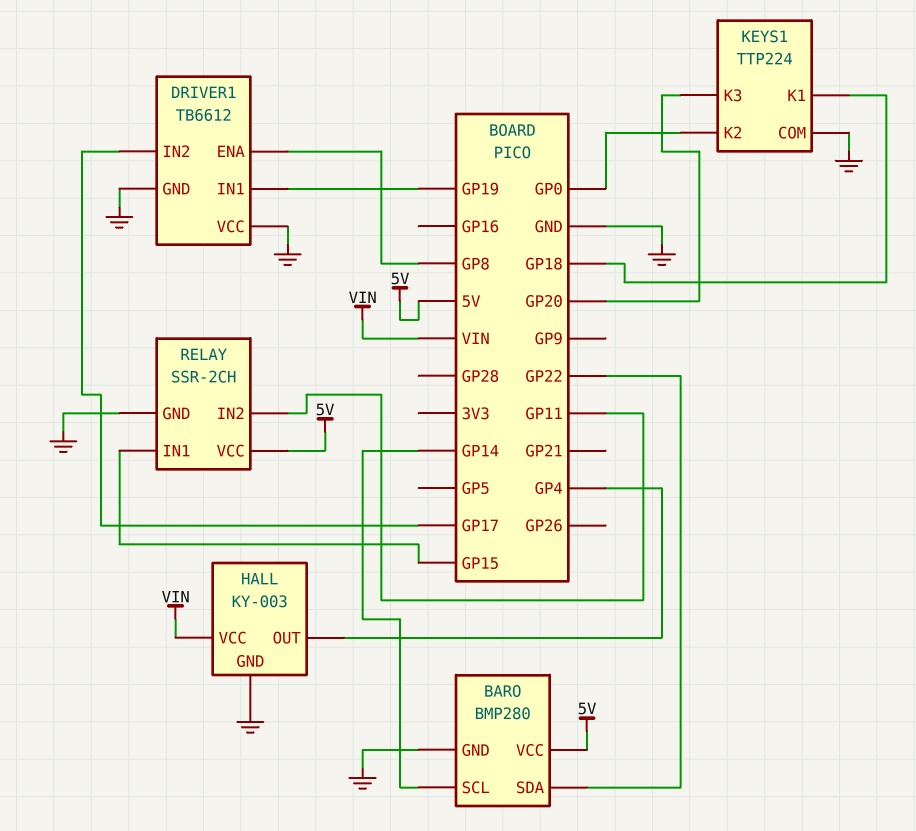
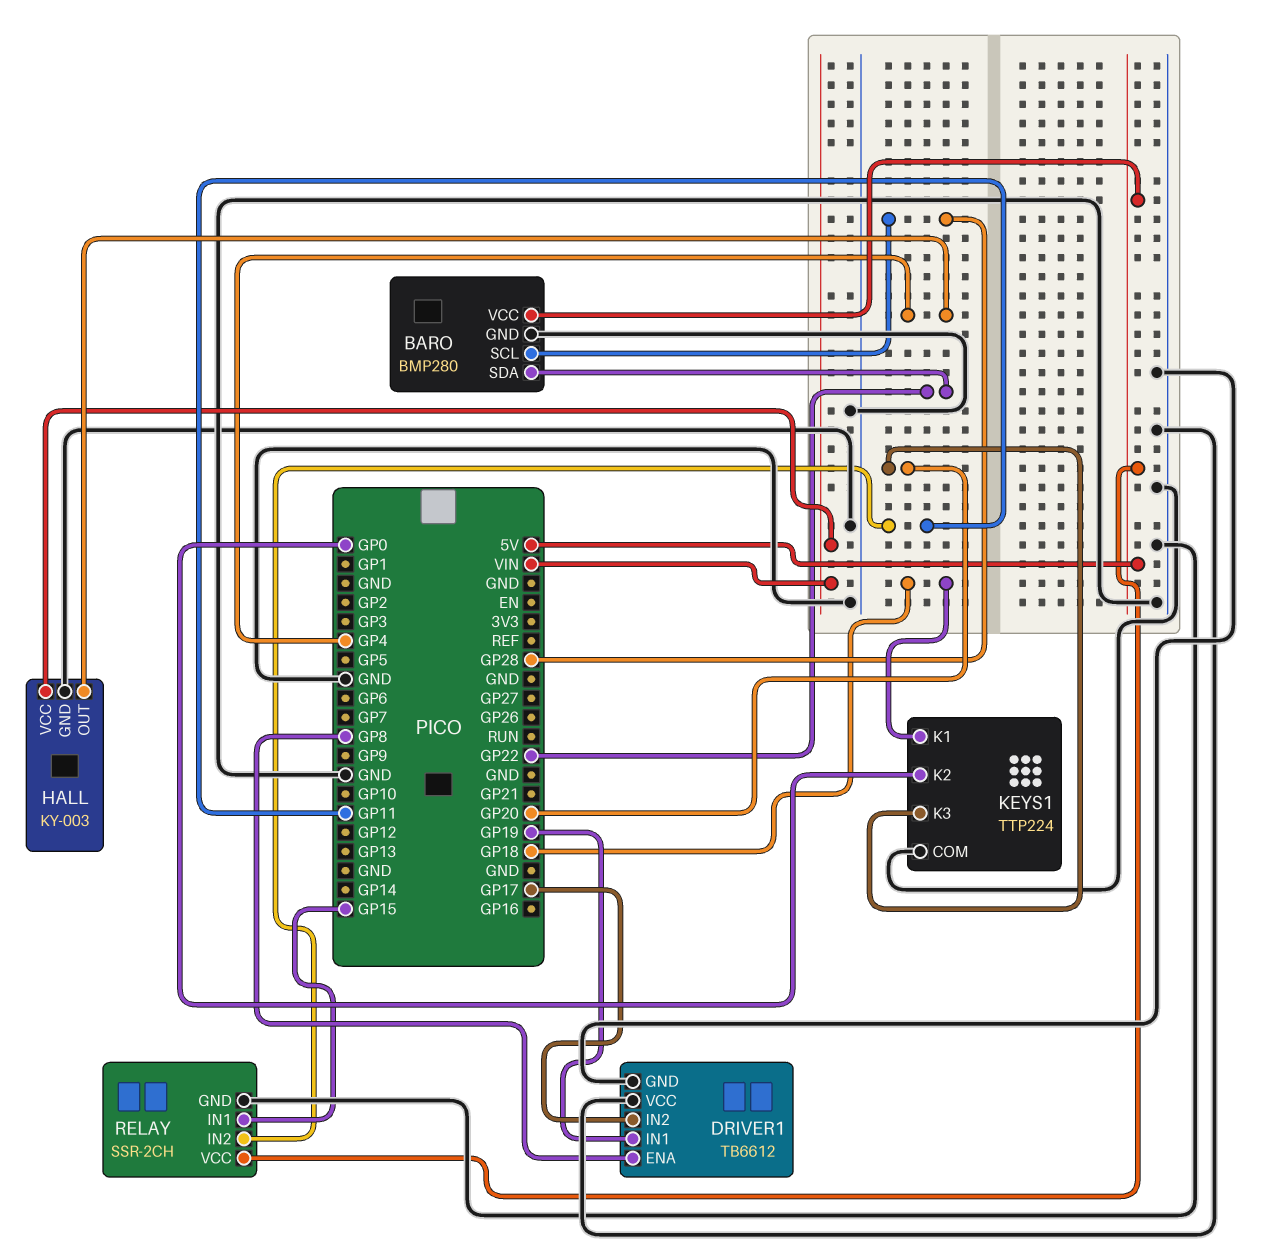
BARO pin SCL: GP14 -> GP28

